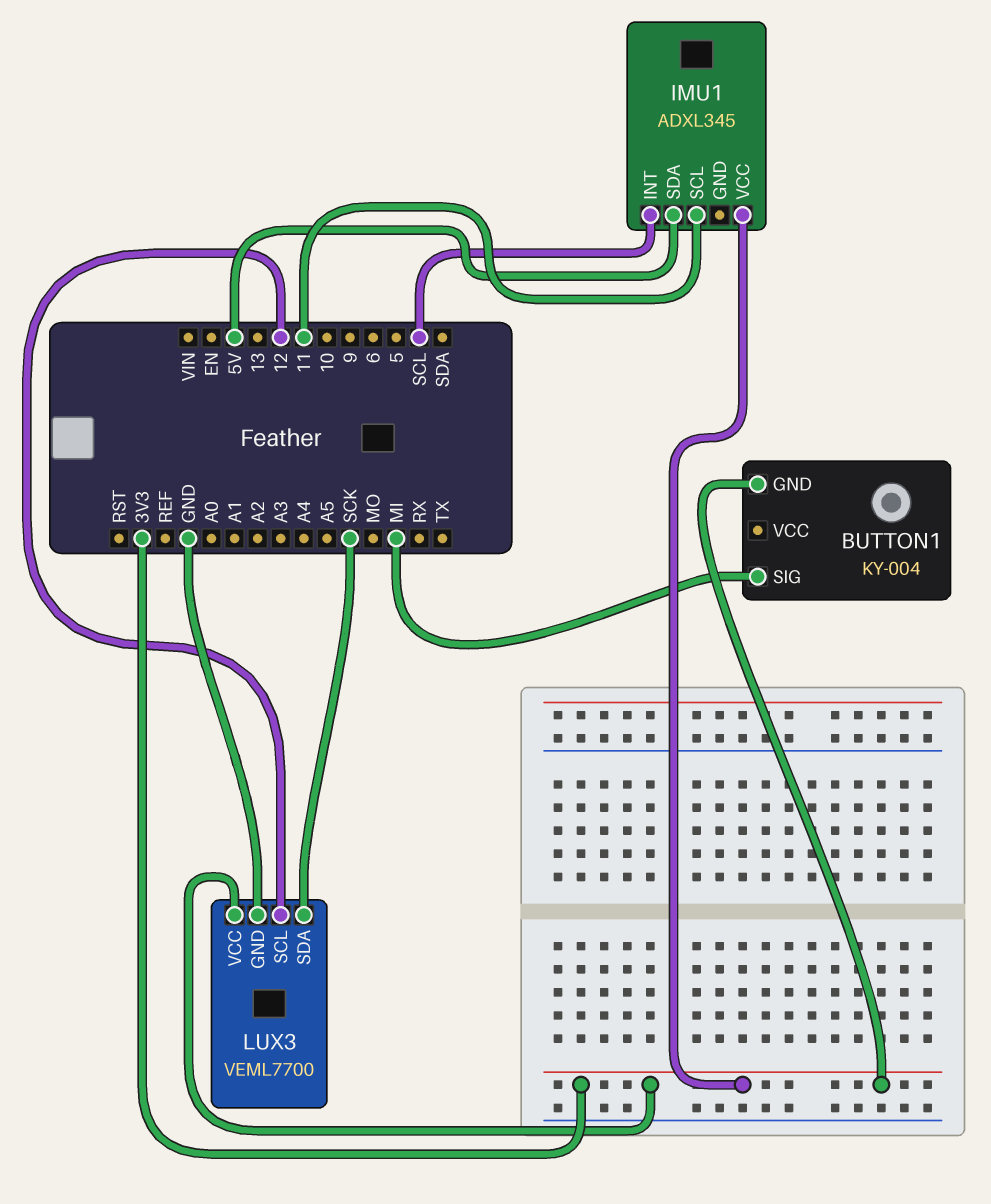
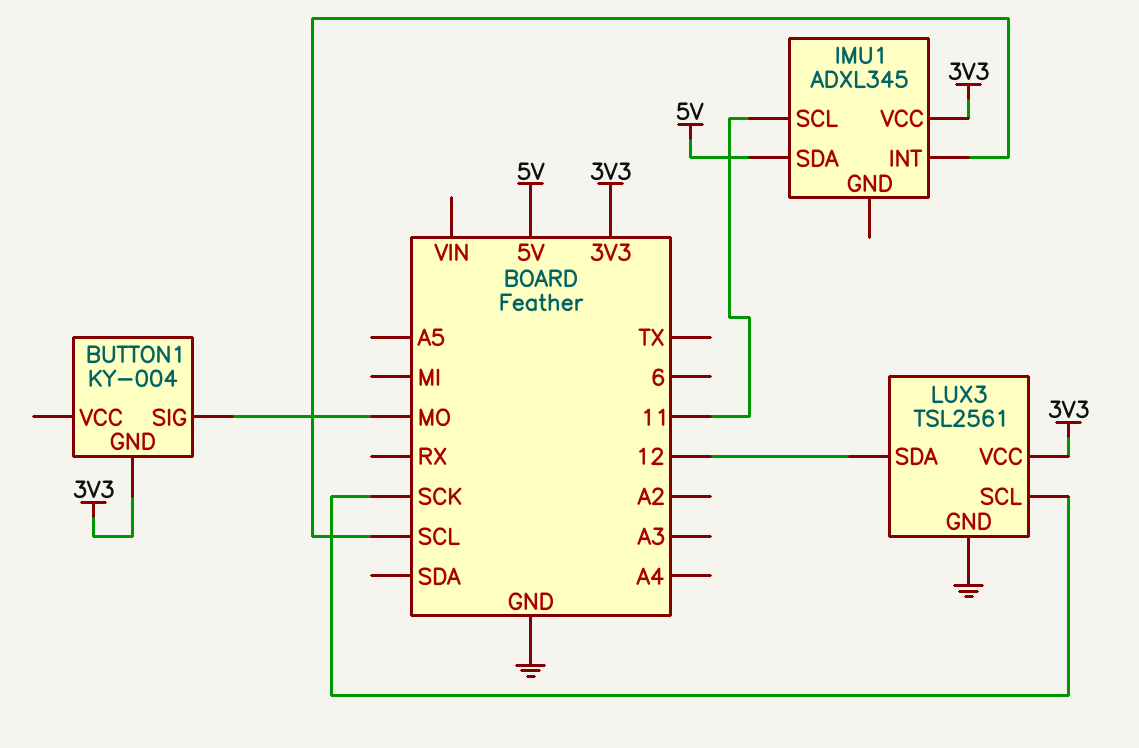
BUTTON1 pin SIG: MI -> MO
LUX3: VEML7700 -> TSL2561
LUX3 pin SCL: 12 -> SCK
LUX3 pin SDA: SCK -> 12

